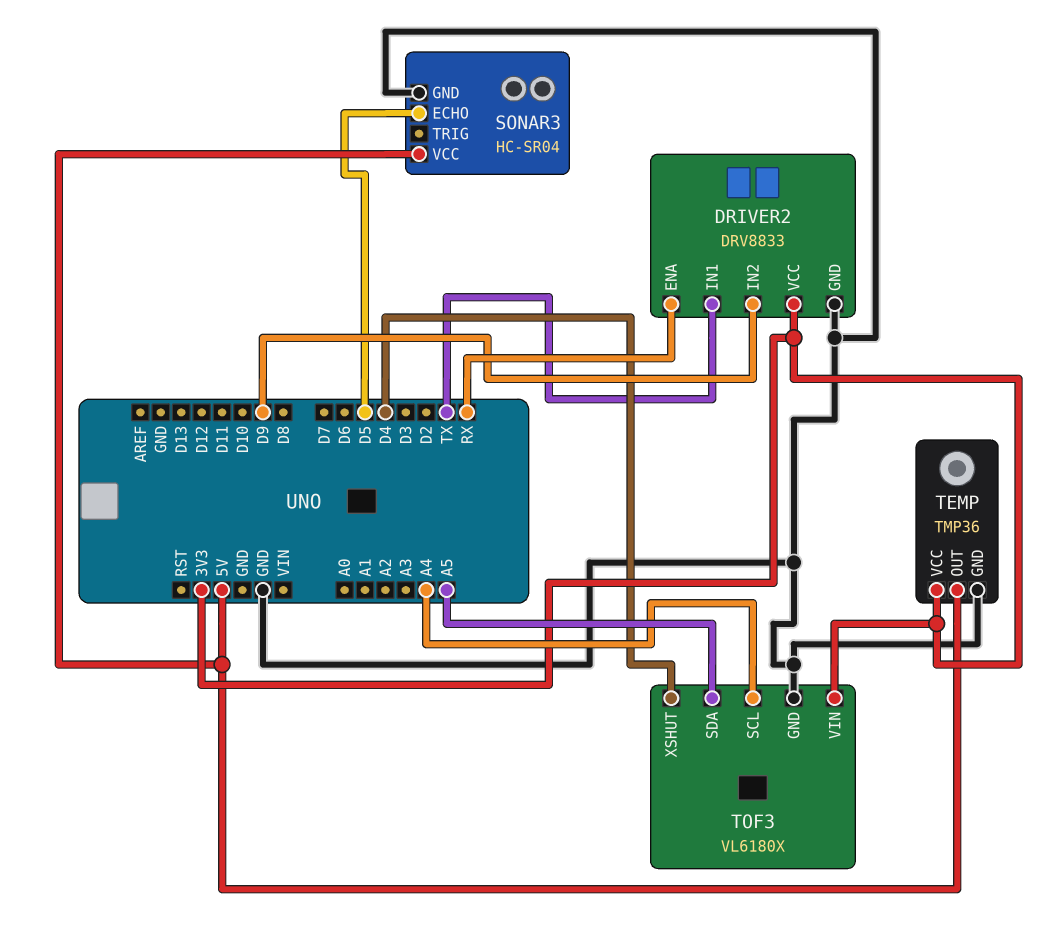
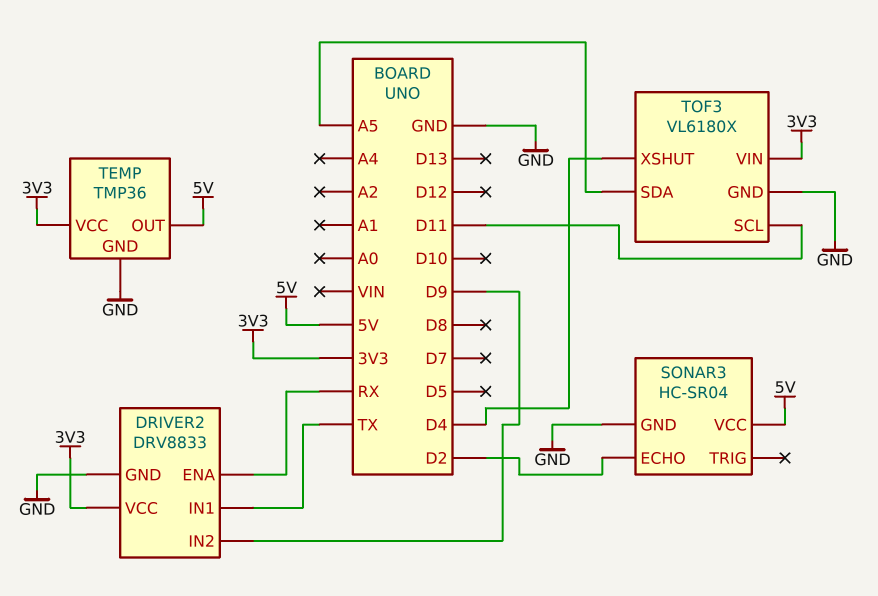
SONAR3 pin ECHO: D5 -> D2
TOF3 pin SCL: A4 -> D11

